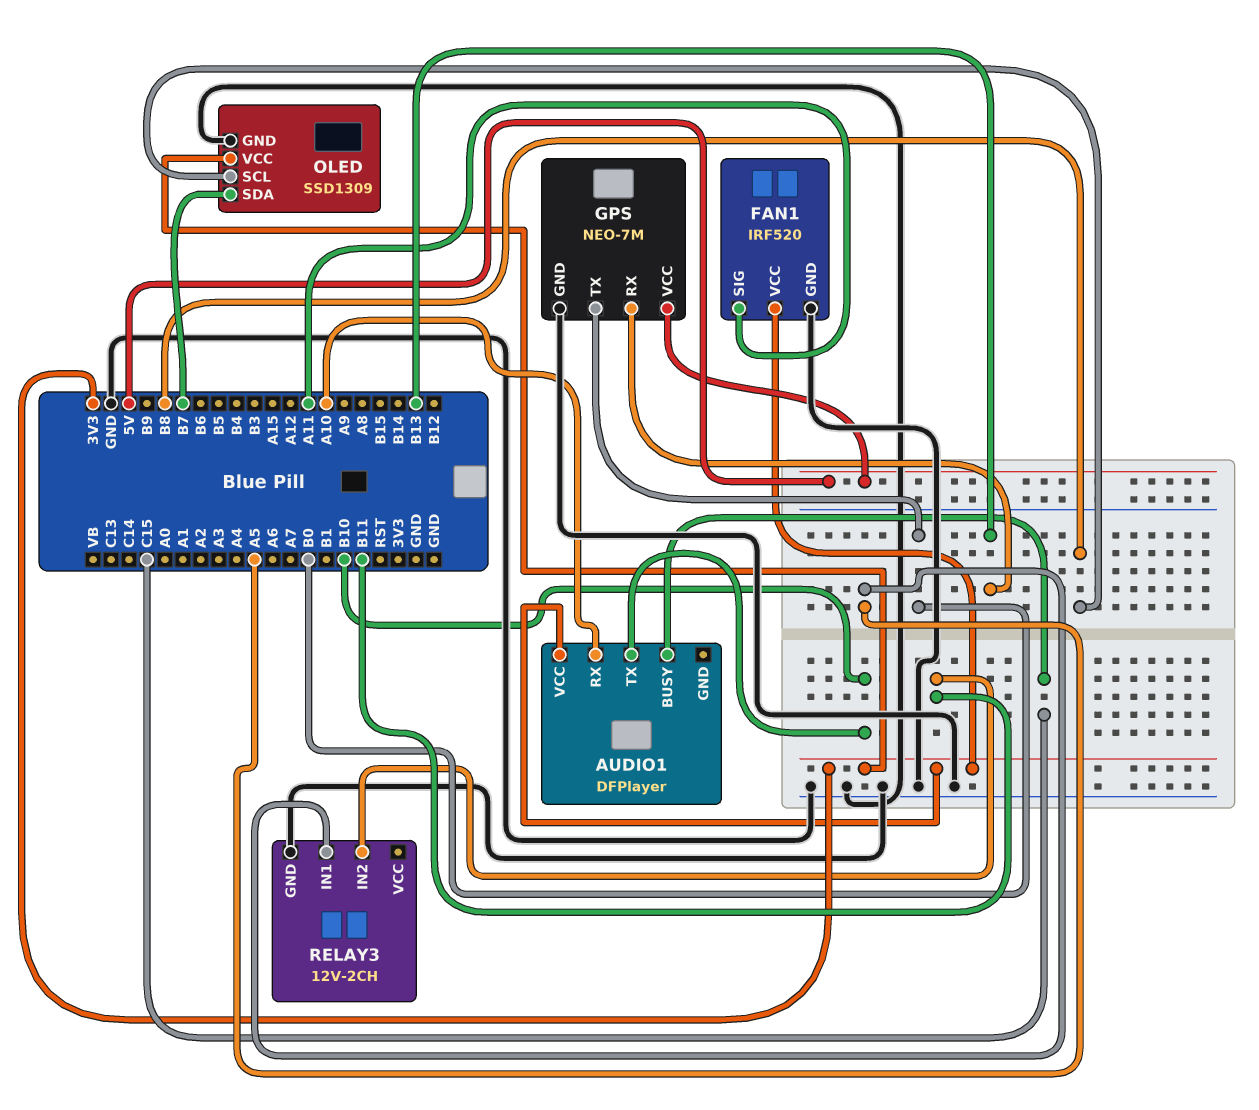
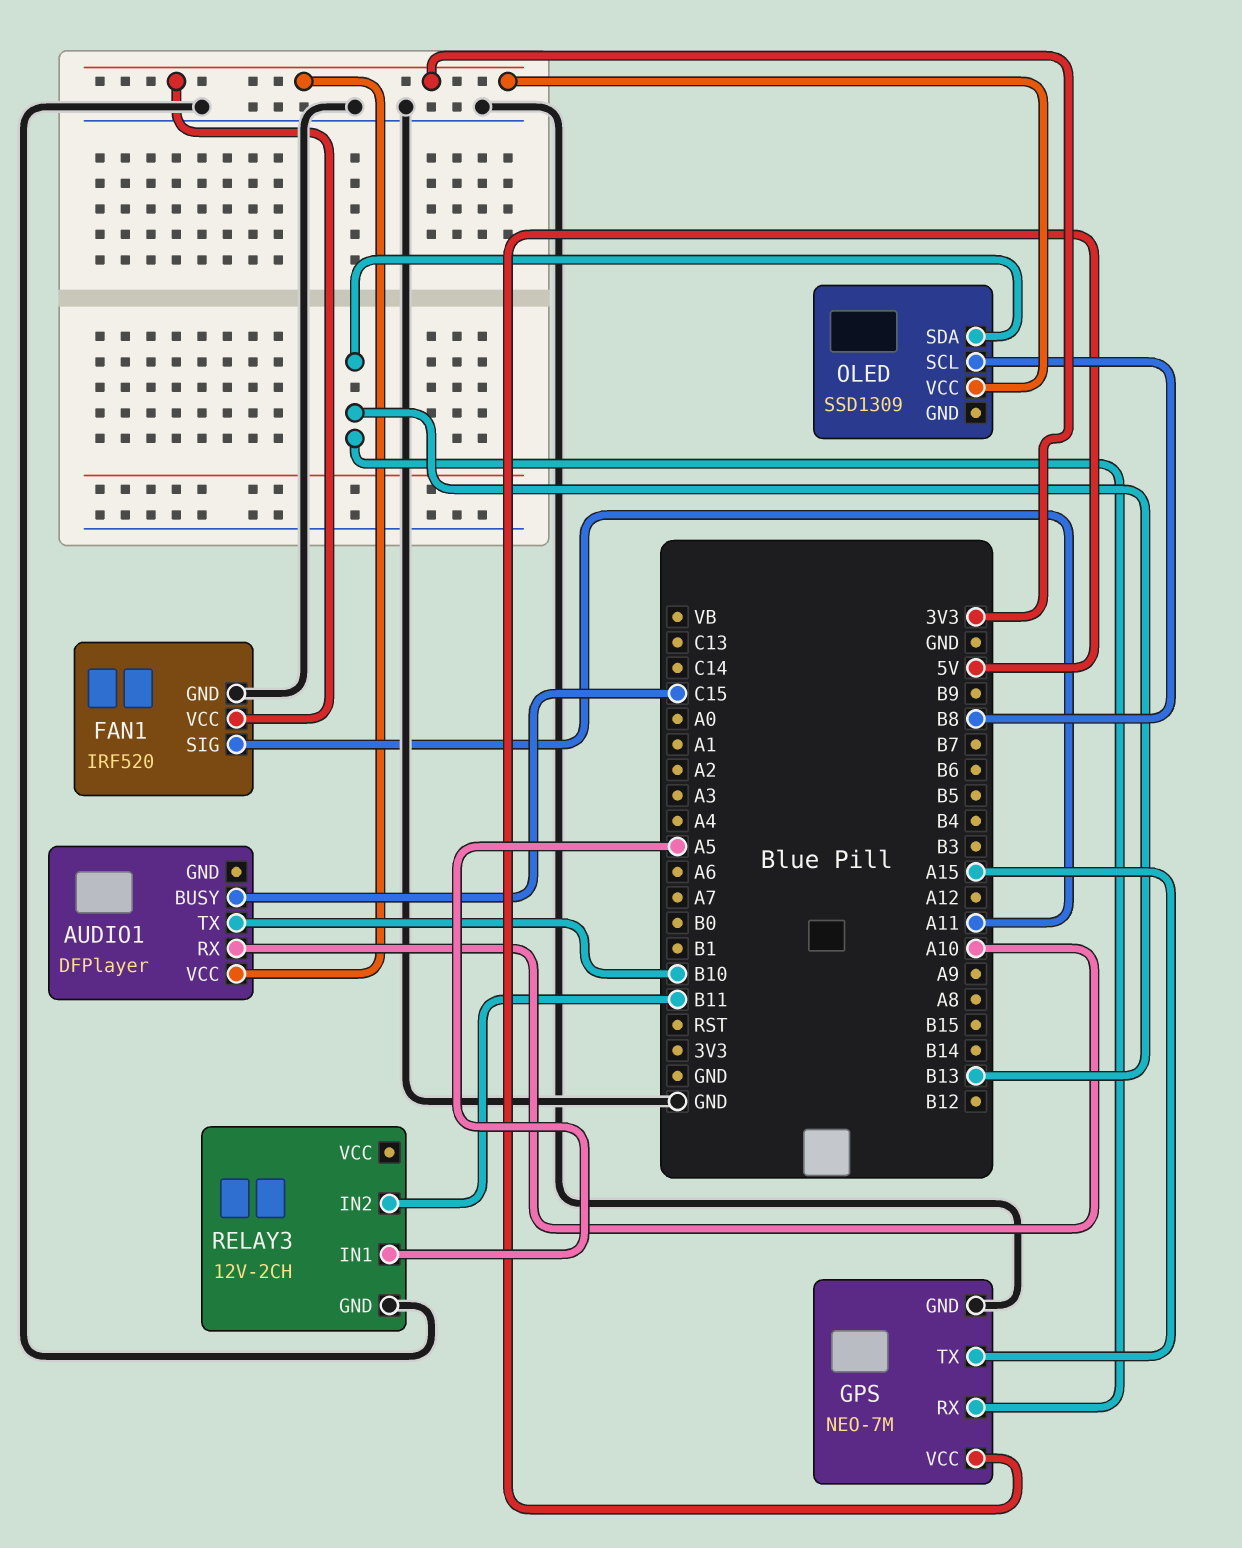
GPS pin TX: B0 -> A15
OLED pin GND: GND -> none
OLED pin SDA: B7 -> B13

